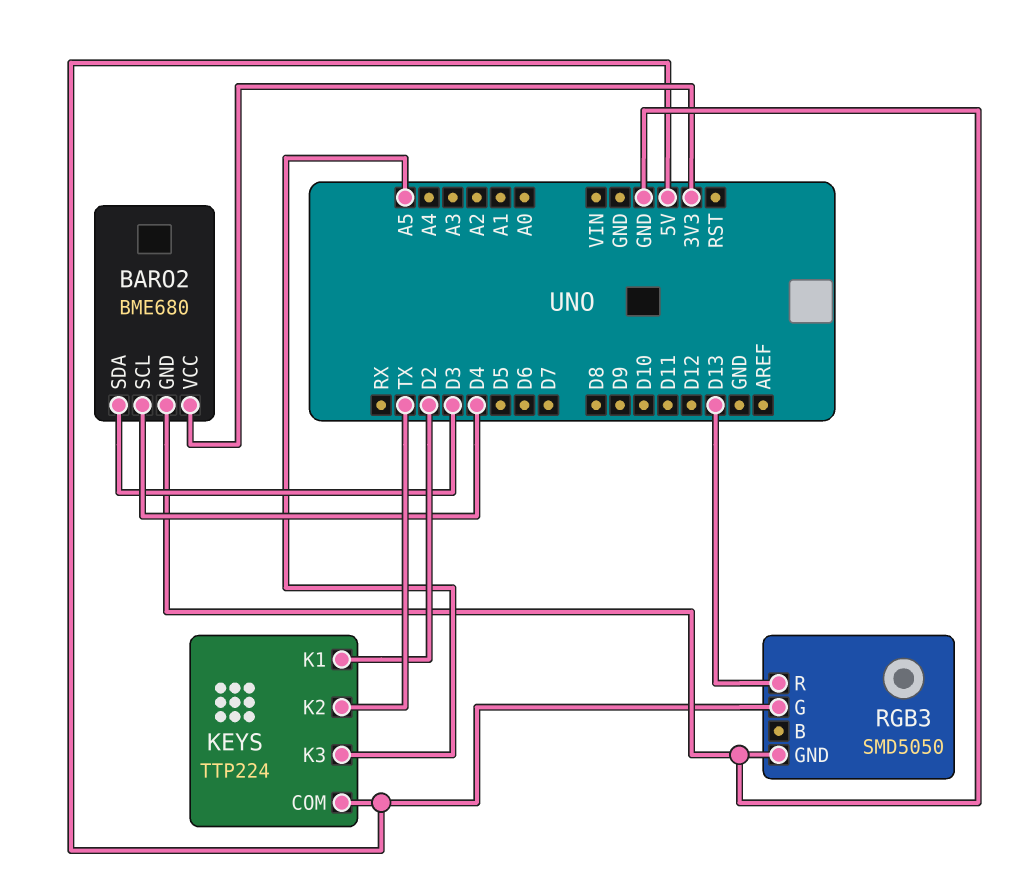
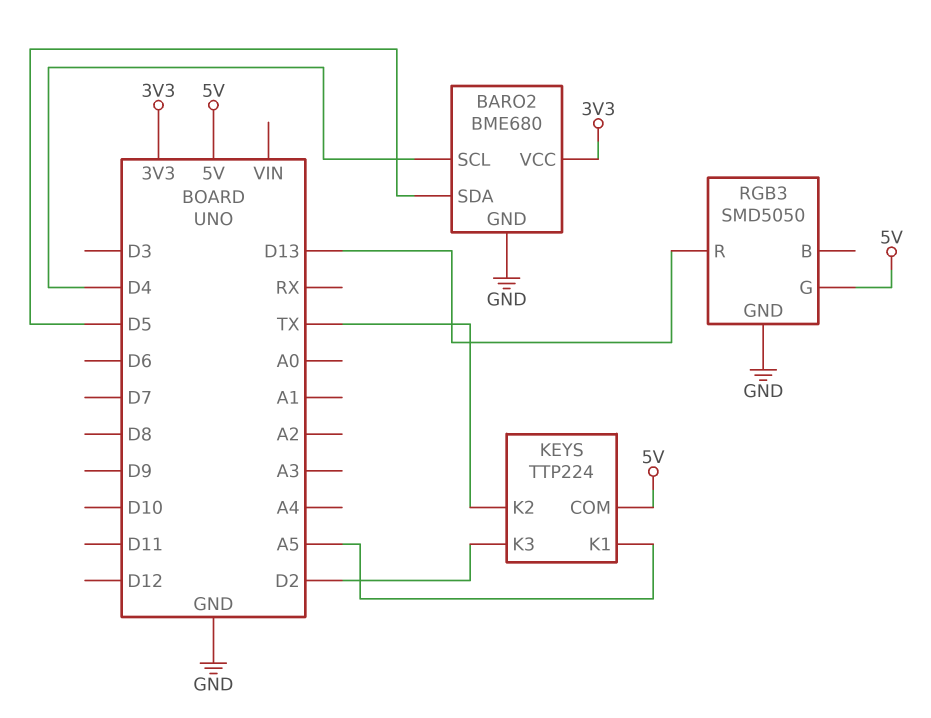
BARO2 pin SDA: D3 -> D5
KEYS pin K1: D2 -> A5
KEYS pin K3: A5 -> D2

